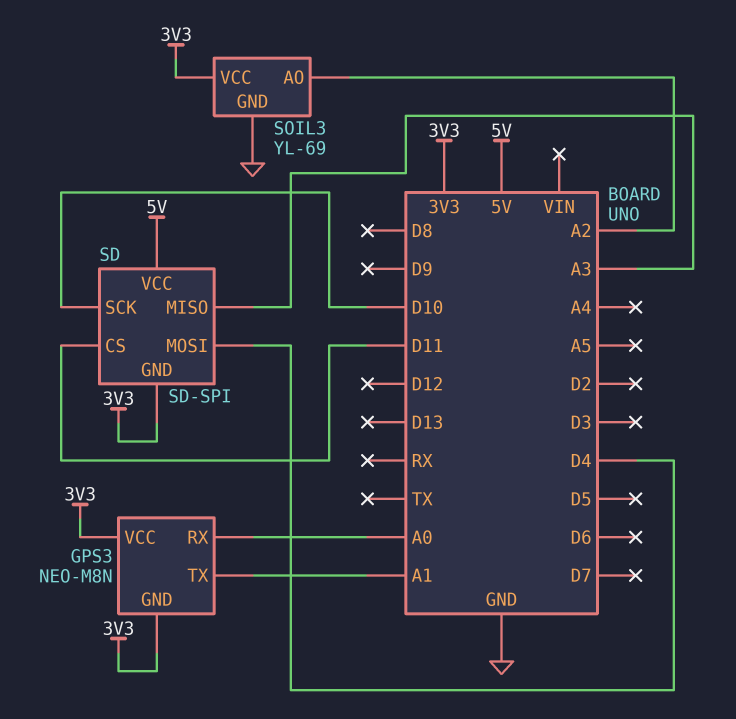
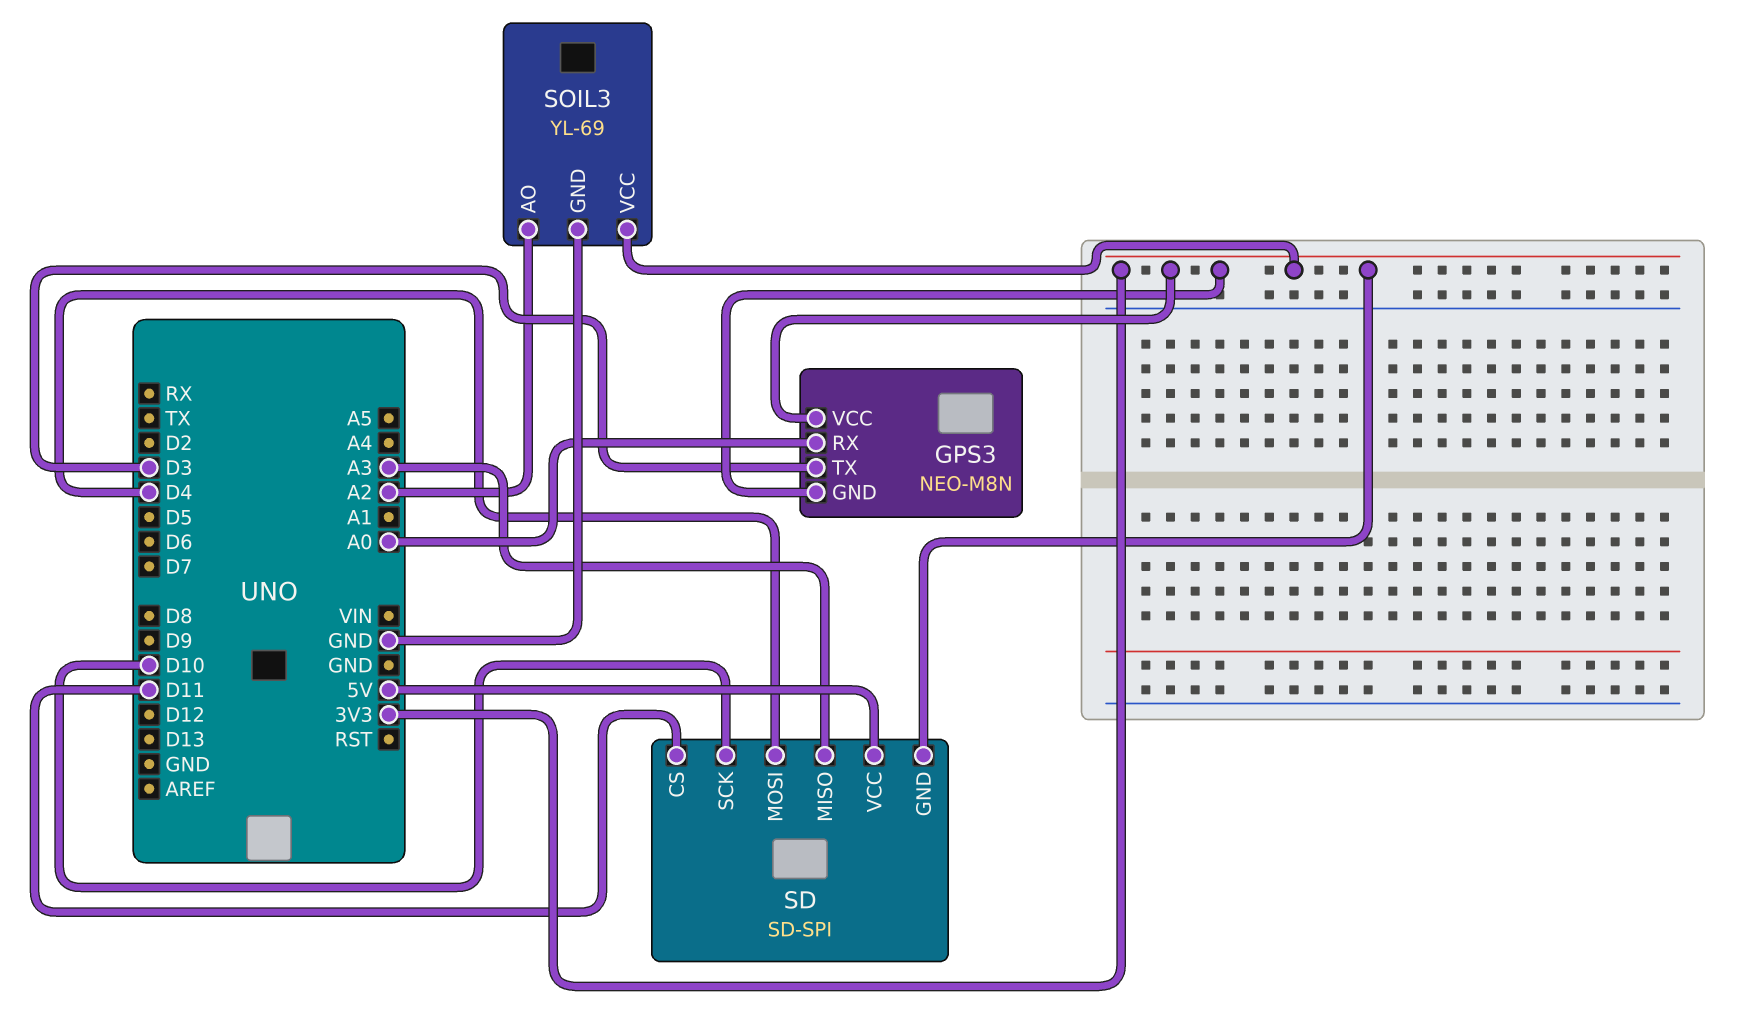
GPS3 pin TX: A1 -> D3

